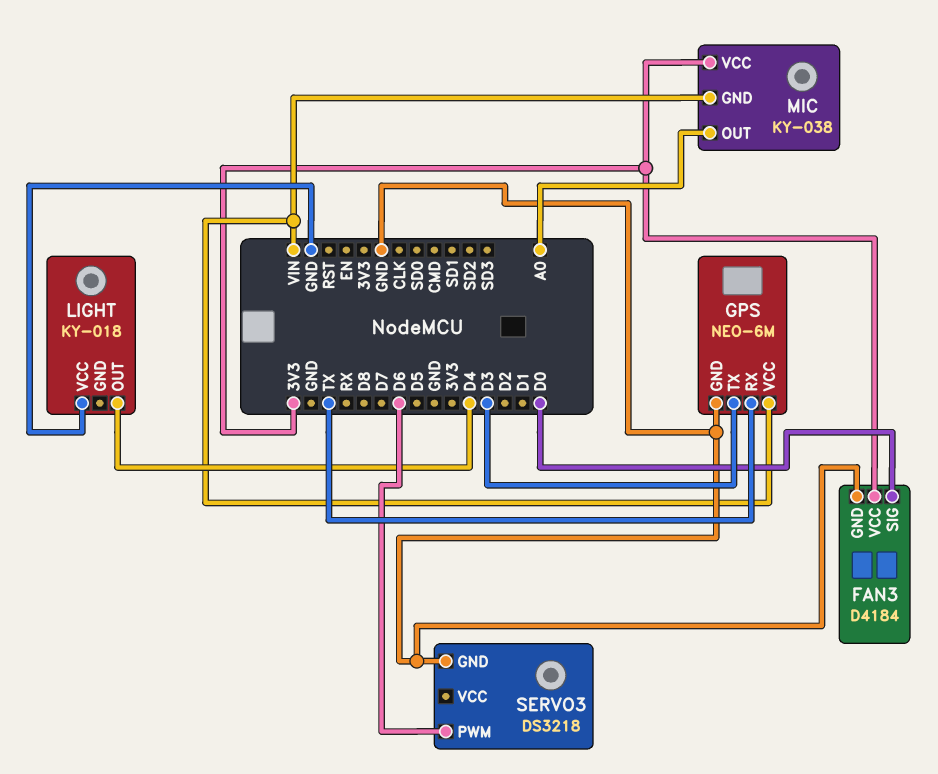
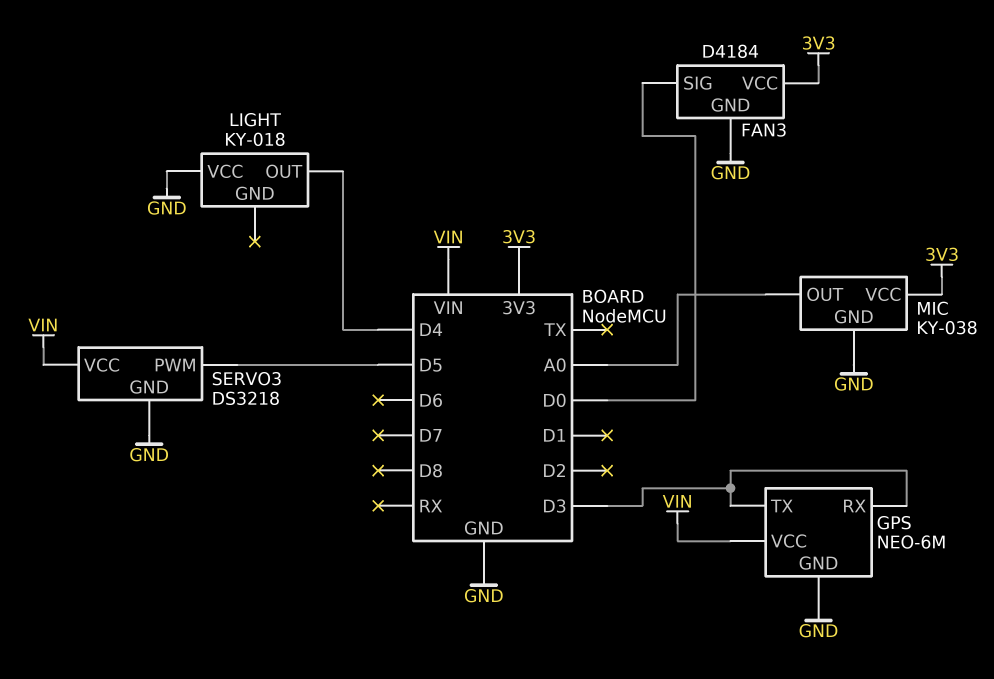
GPS pin RX: TX -> D3
MIC pin GND: VIN -> GND
SERVO3 pin PWM: D6 -> D5
SERVO3 pin VCC: none -> VIN

